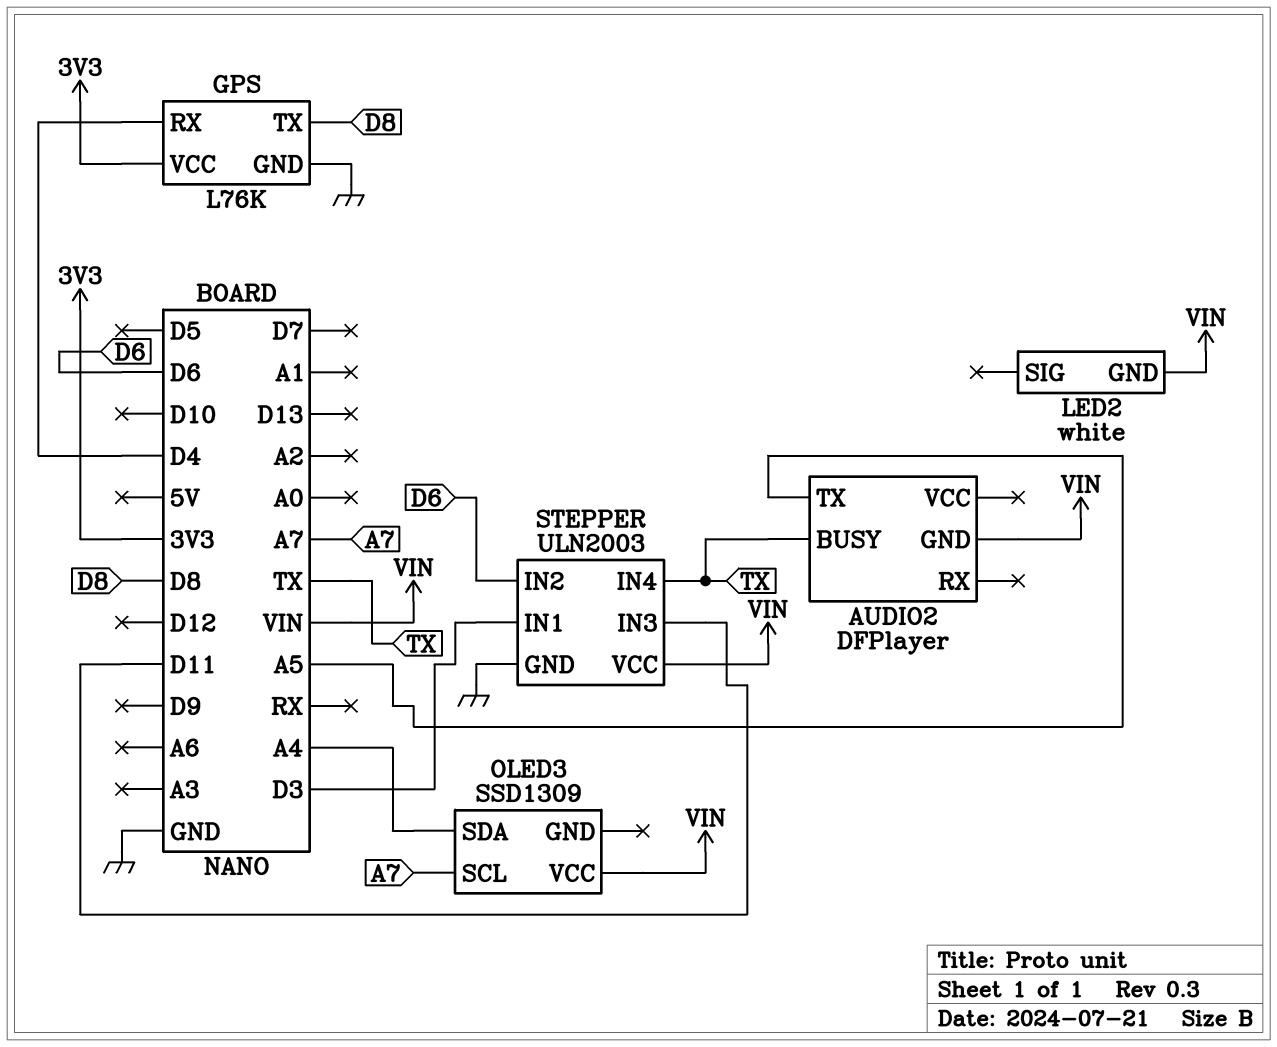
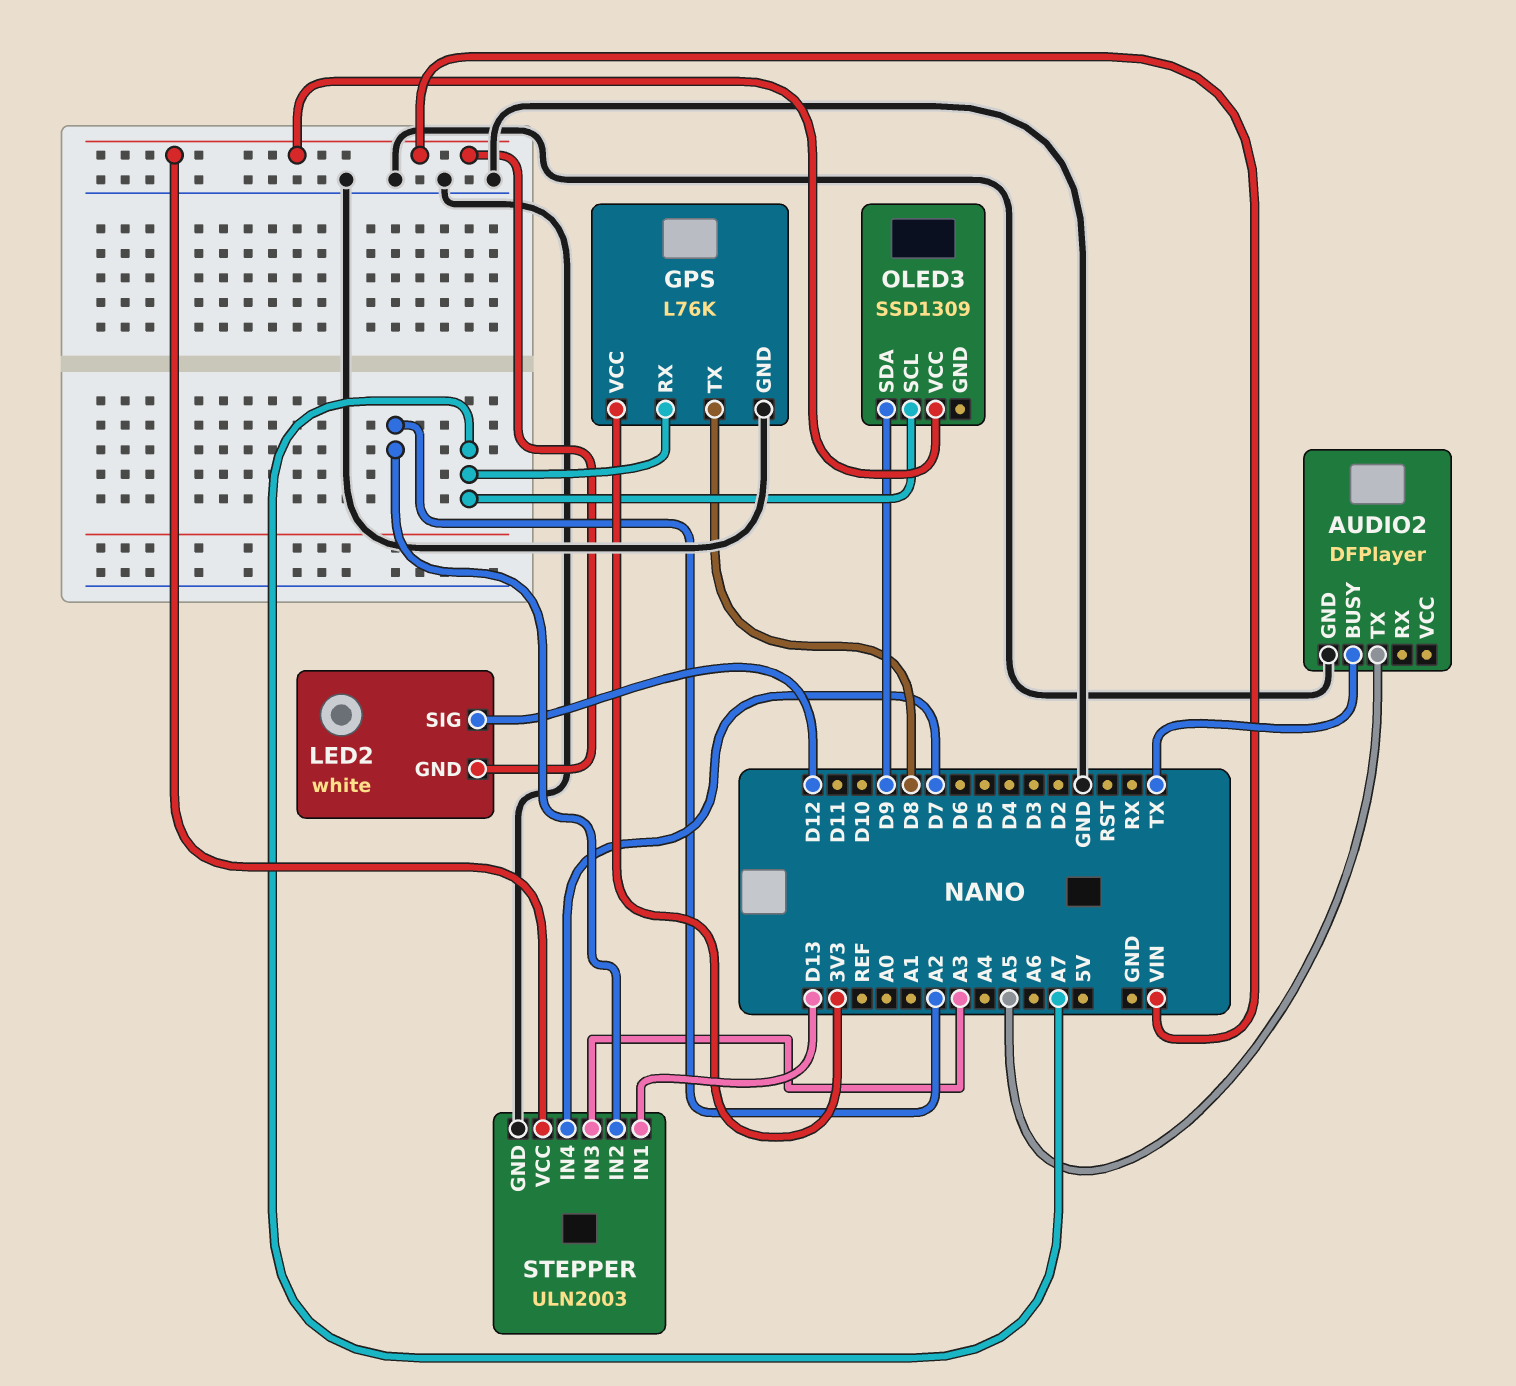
AUDIO2 pin GND: VIN -> GND
GPS pin RX: D4 -> A7
LED2 pin SIG: none -> D12
OLED3 pin SDA: A4 -> D9
STEPPER pin IN1: D3 -> D13
STEPPER pin IN2: D6 -> A2
STEPPER pin IN3: D11 -> A3
STEPPER pin IN4: TX -> D7

